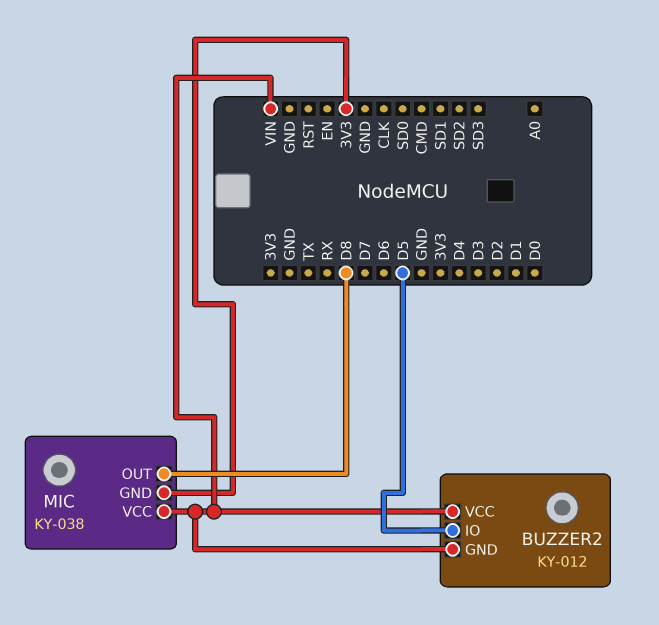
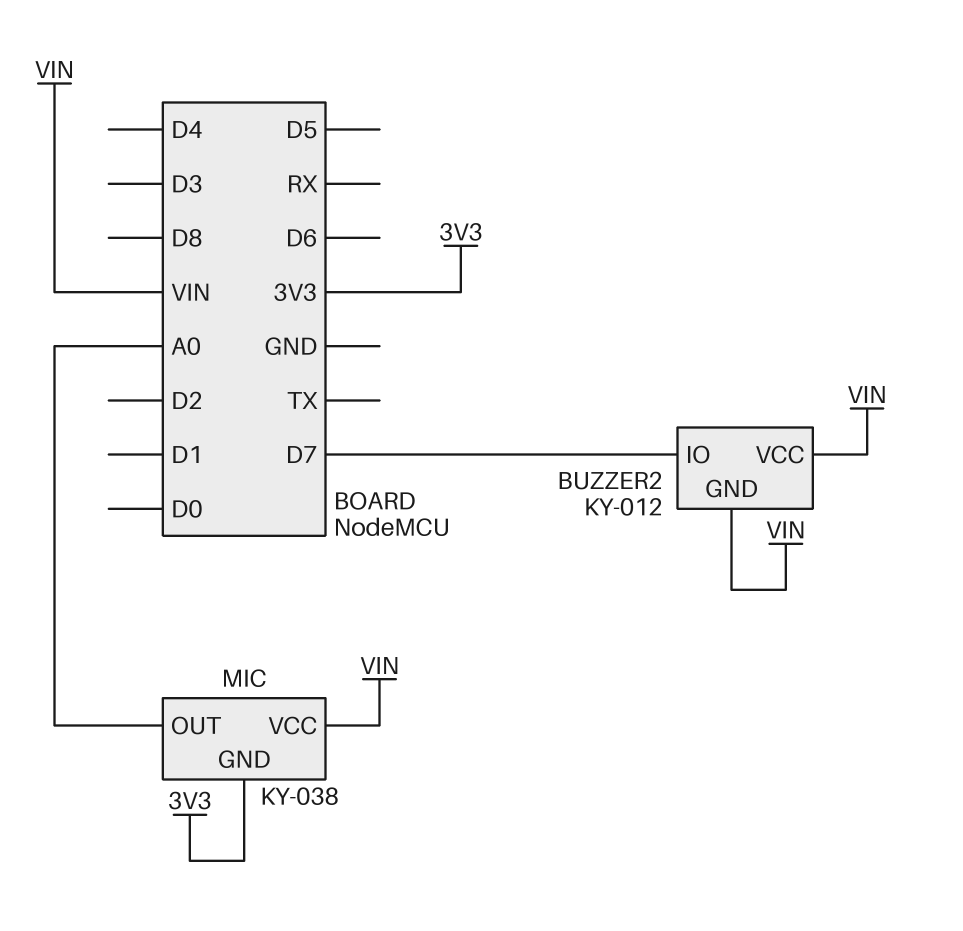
BUZZER2 pin IO: D5 -> D7
MIC pin OUT: D8 -> A0

